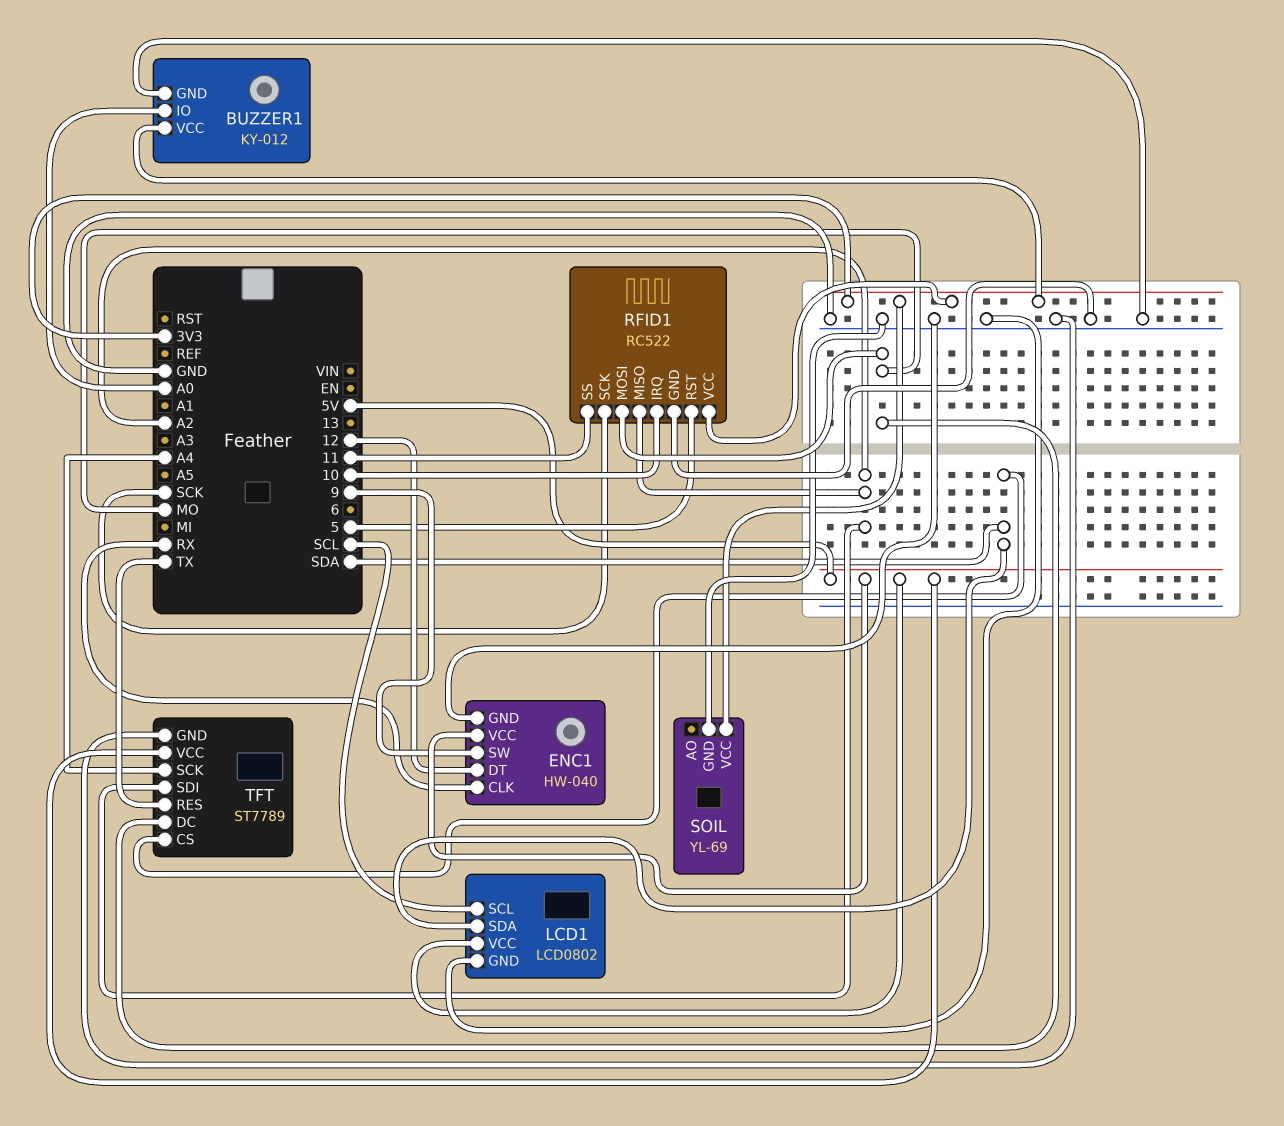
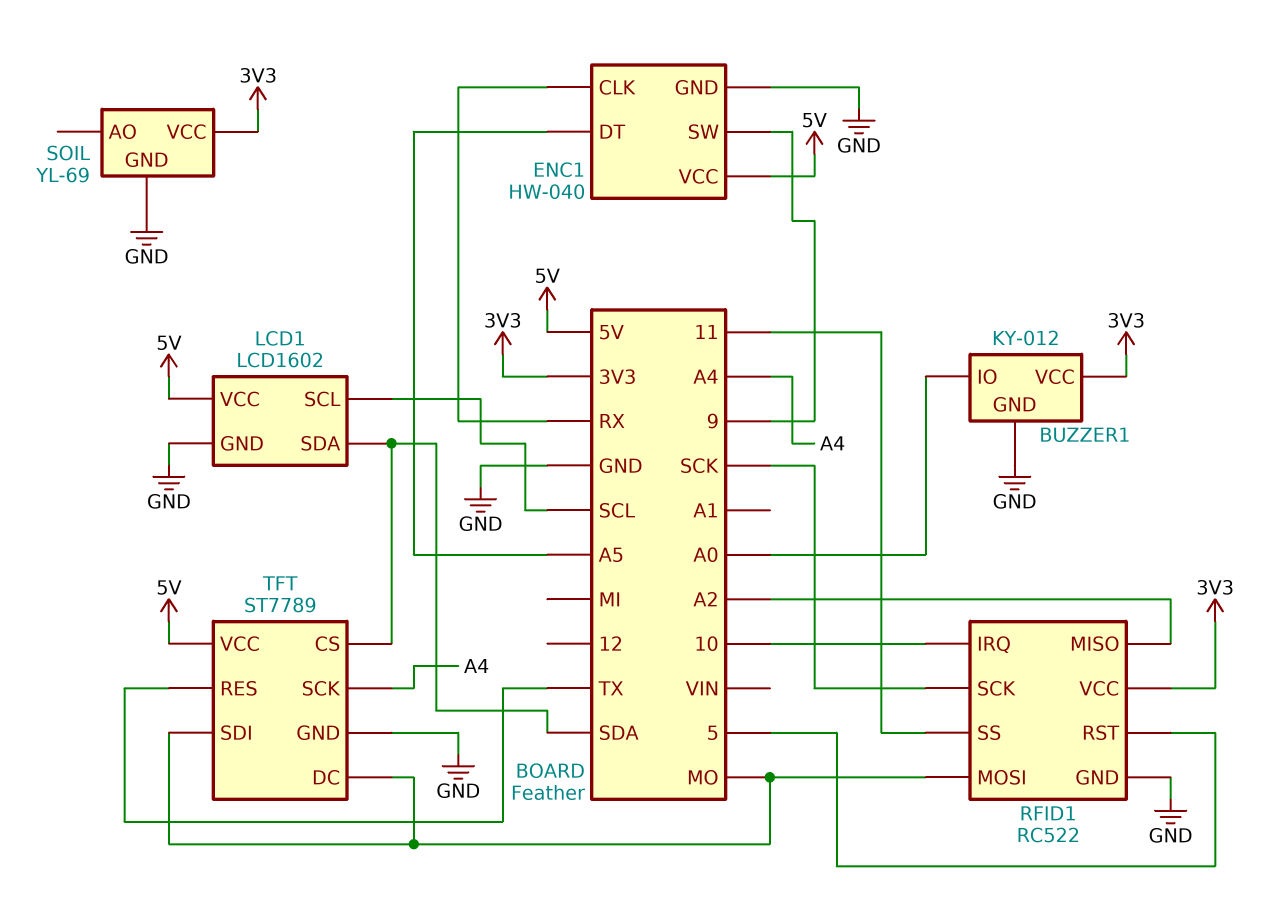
ENC1 pin DT: 12 -> A5
LCD1: LCD0802 -> LCD1602
TFT pin SDI: A2 -> MO

